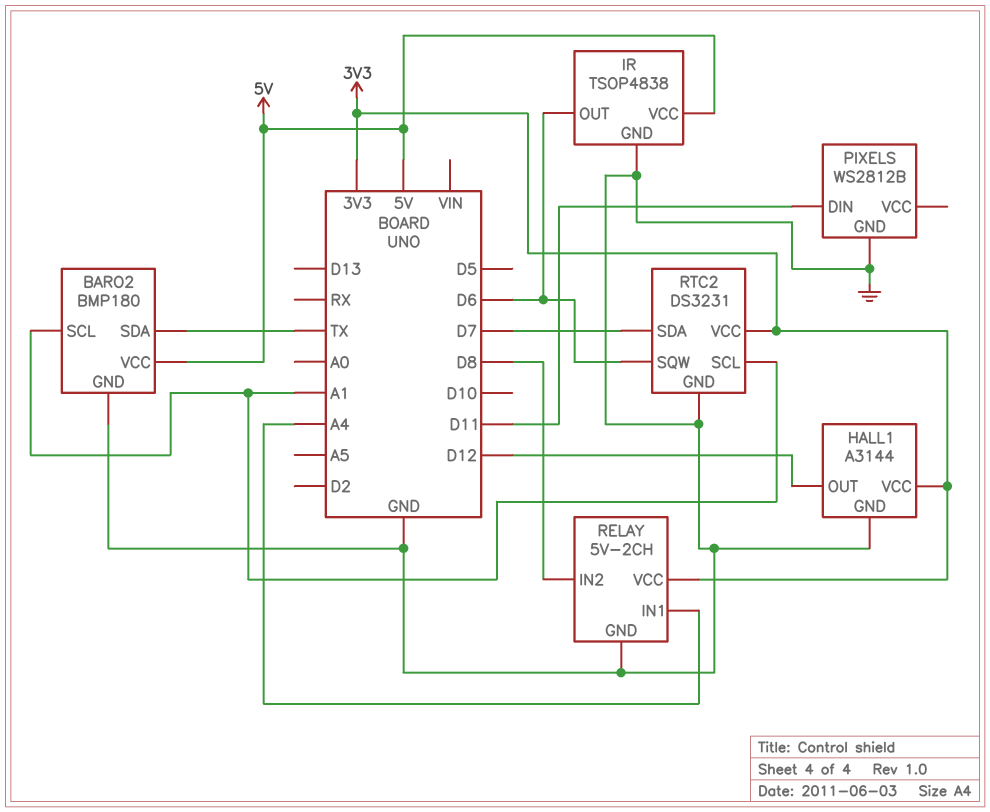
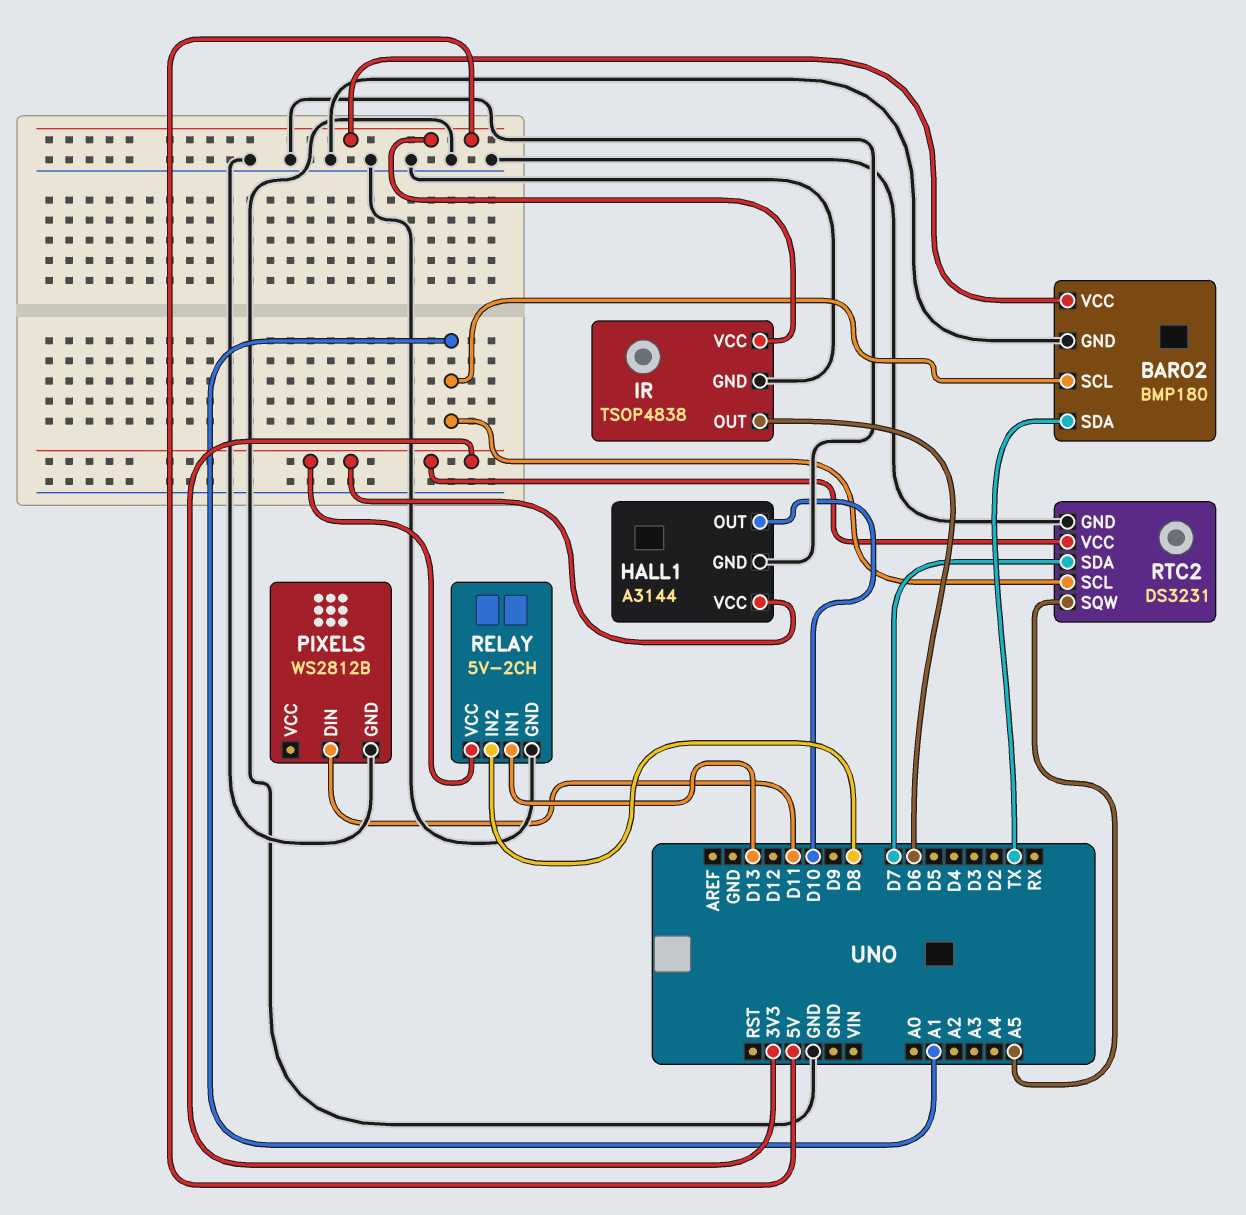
HALL1 pin OUT: D12 -> D10
RELAY pin IN1: A4 -> D13
RTC2 pin SQW: D6 -> A5

